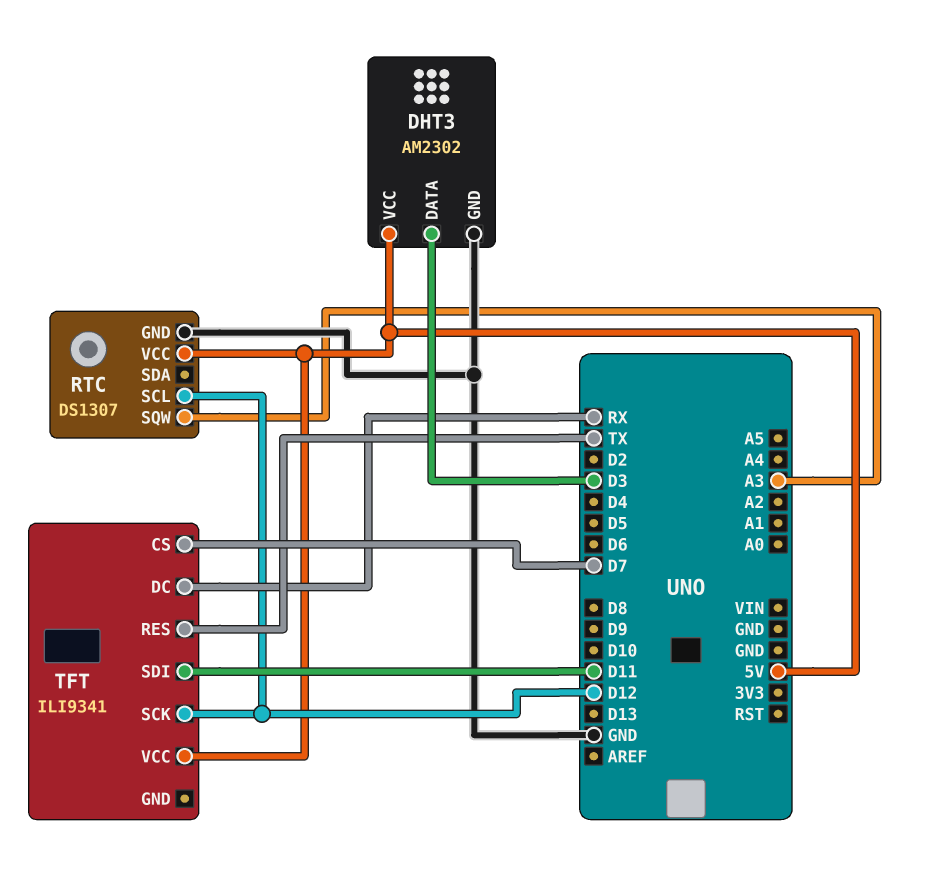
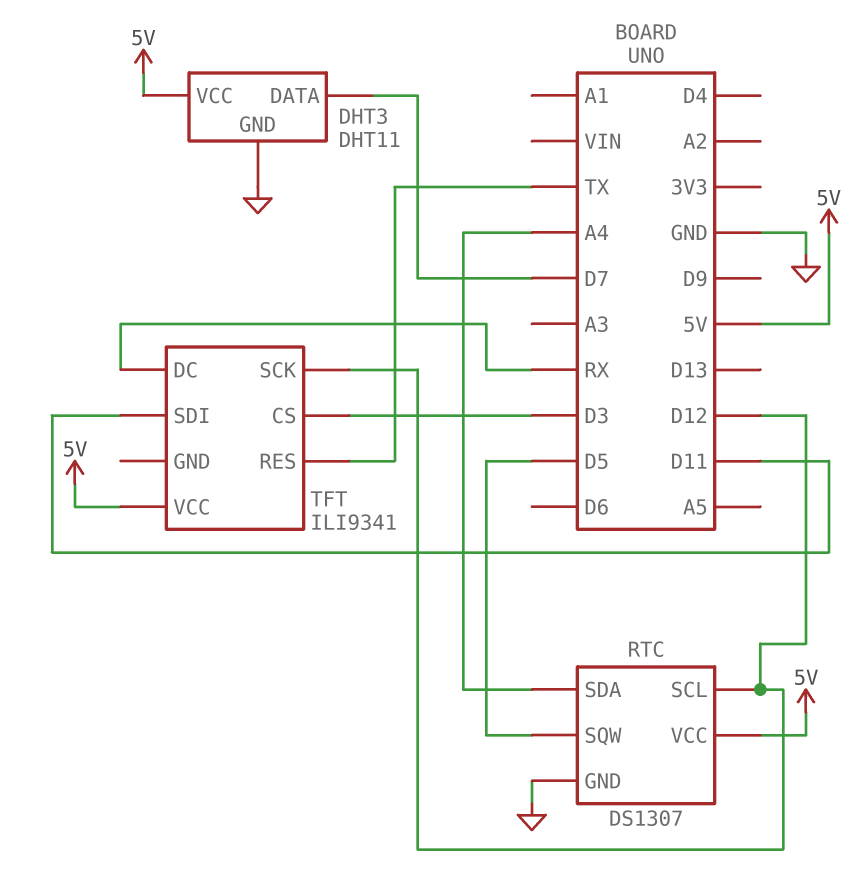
DHT3: AM2302 -> DHT11
DHT3 pin DATA: D3 -> D7
RTC pin SDA: none -> A4
RTC pin SQW: A3 -> D5
TFT pin CS: D7 -> D3

